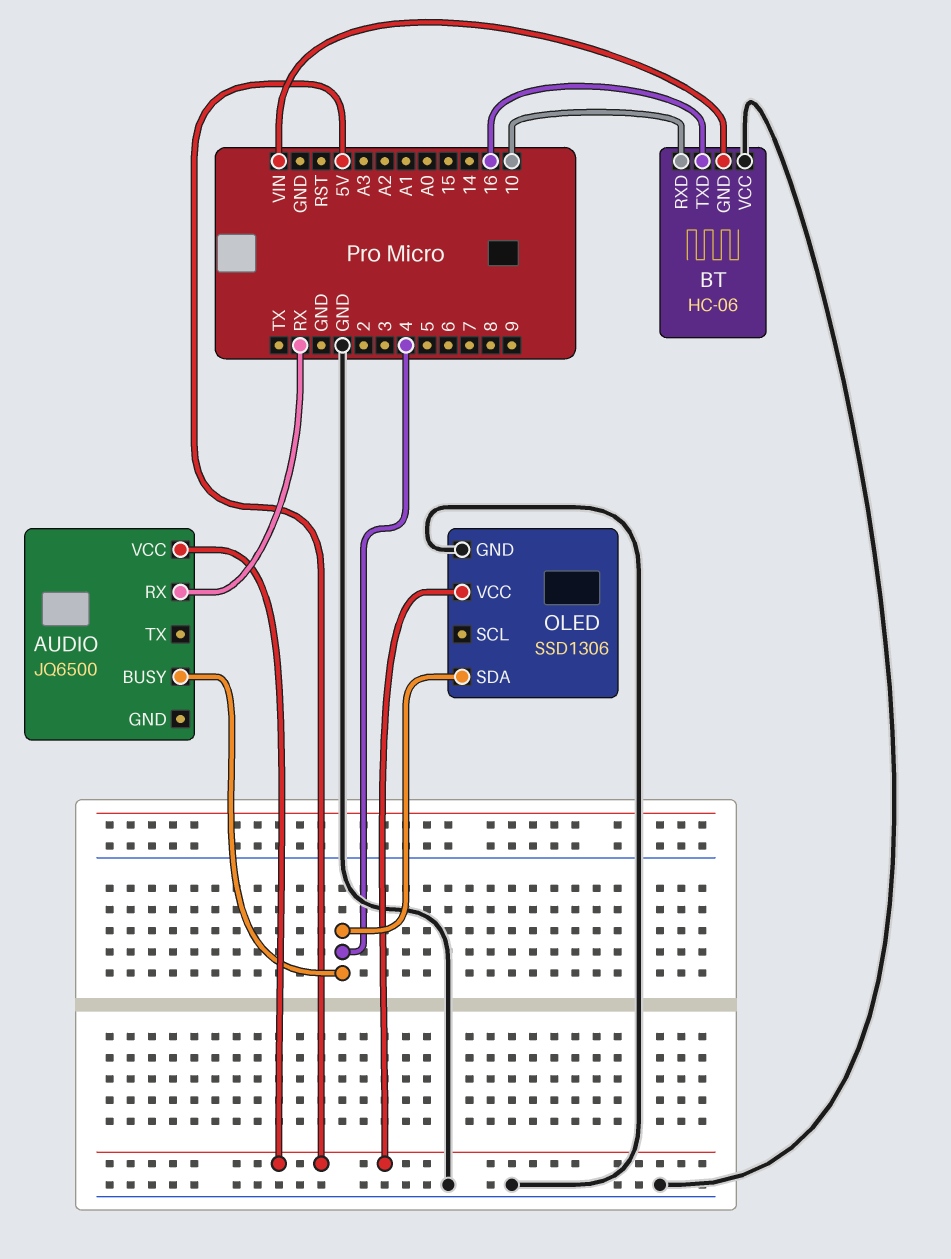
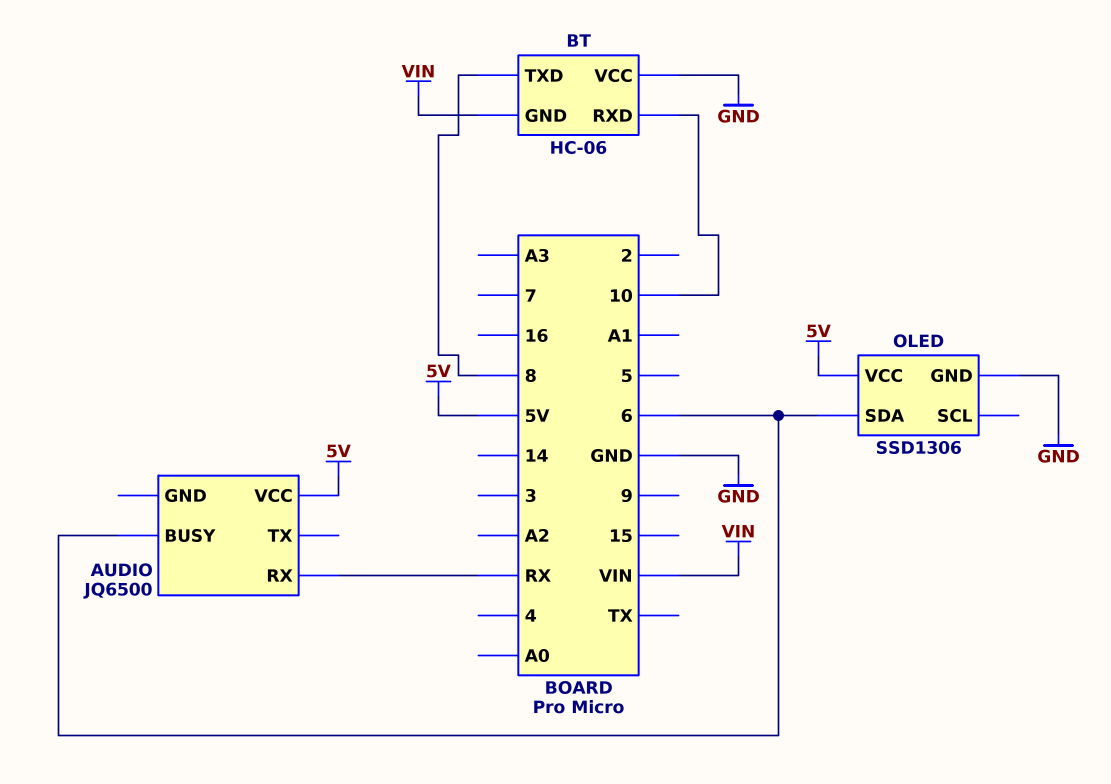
AUDIO pin BUSY: 4 -> 6
BT pin TXD: 16 -> 8
OLED pin SDA: 4 -> 6

